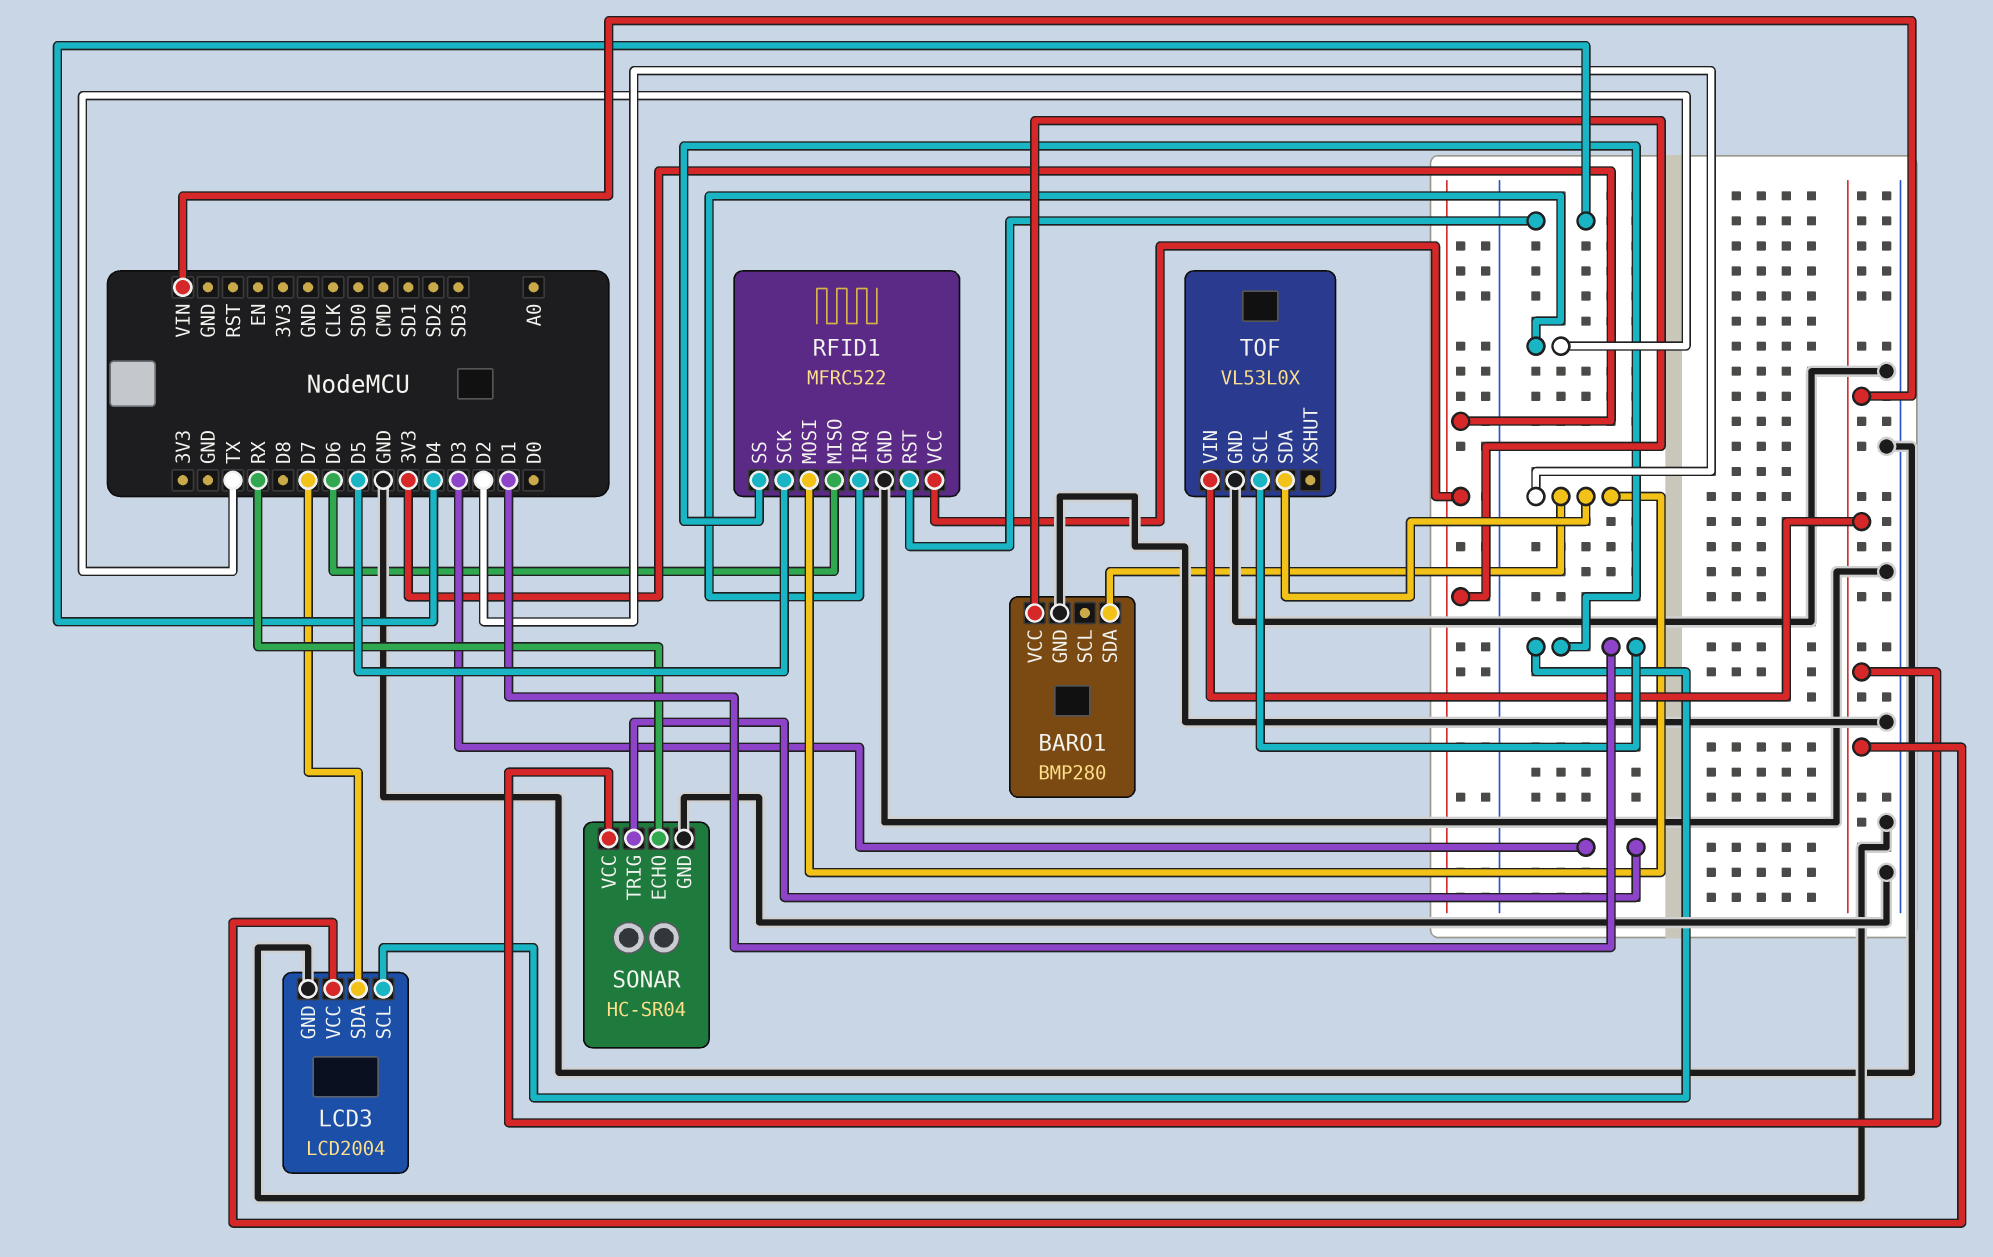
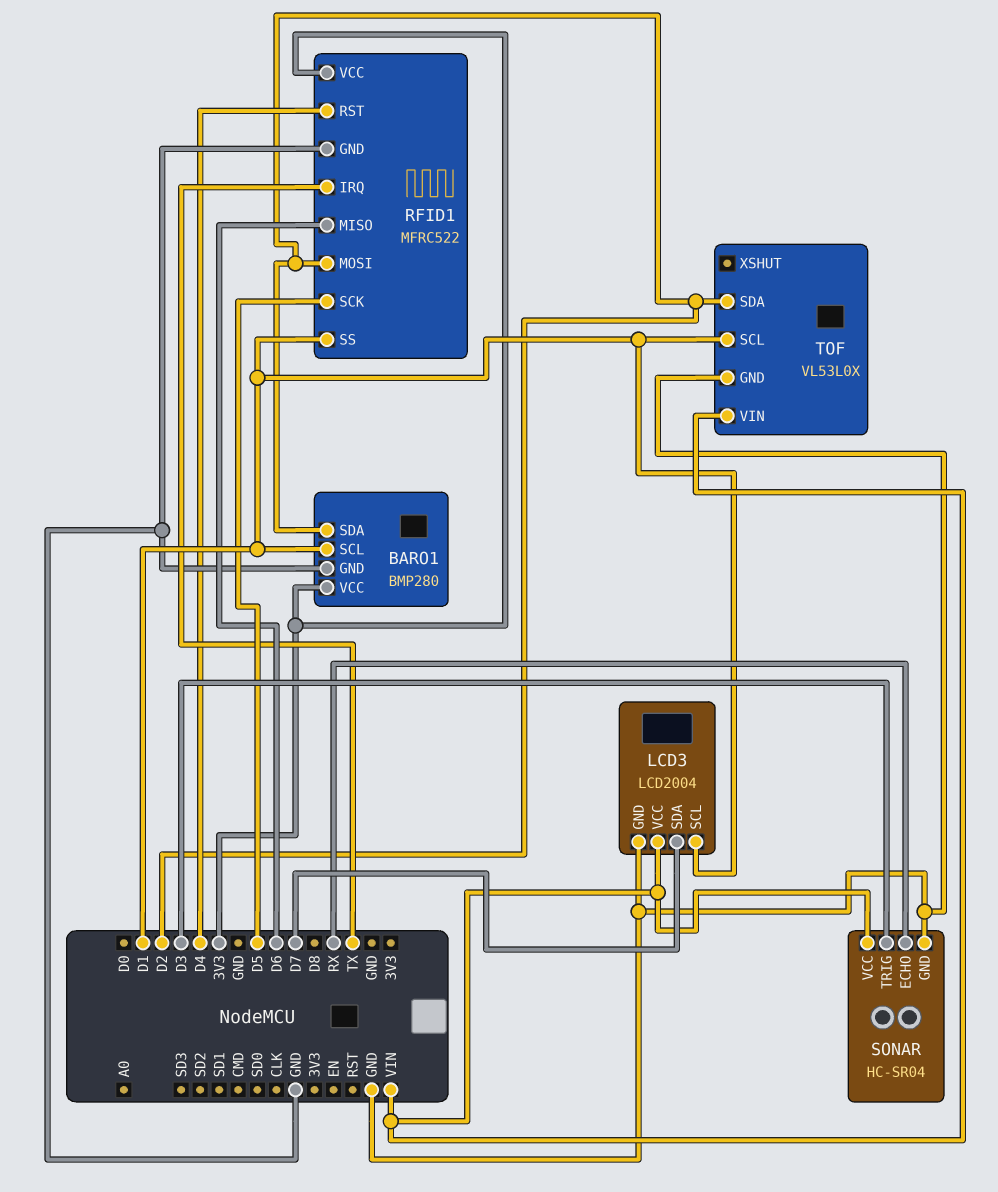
BARO1 pin SCL: none -> D1

